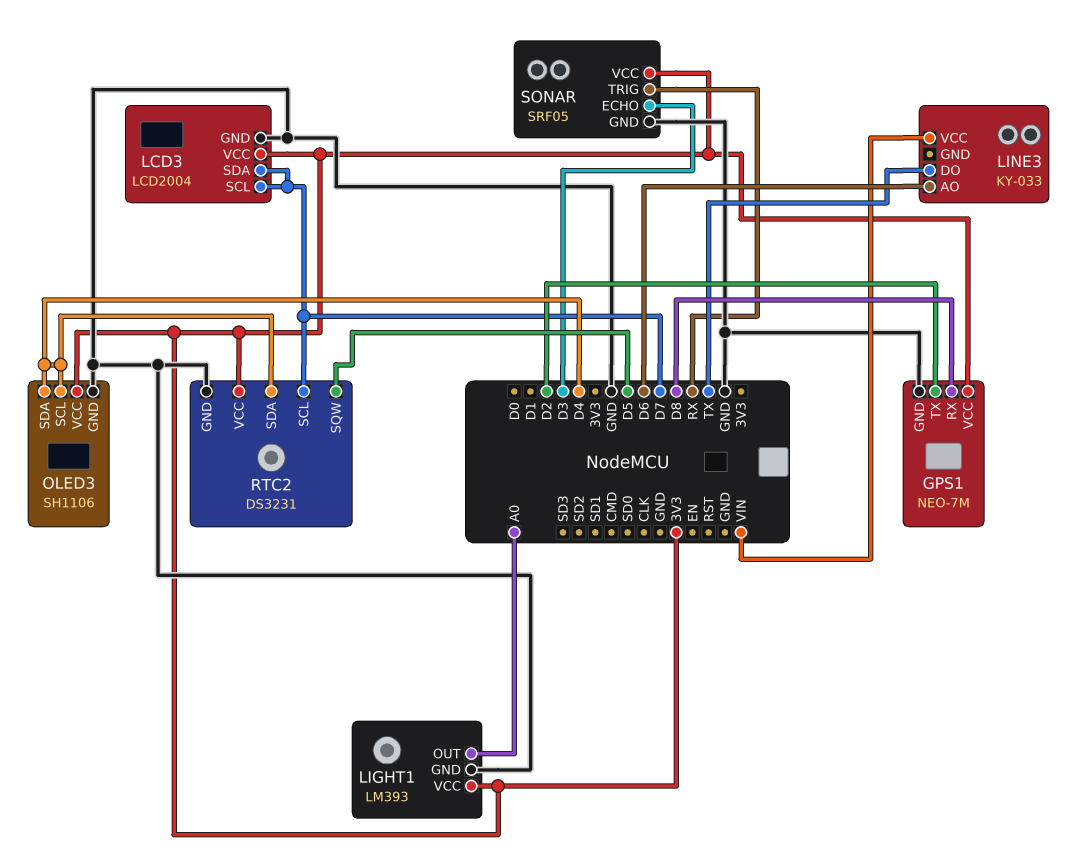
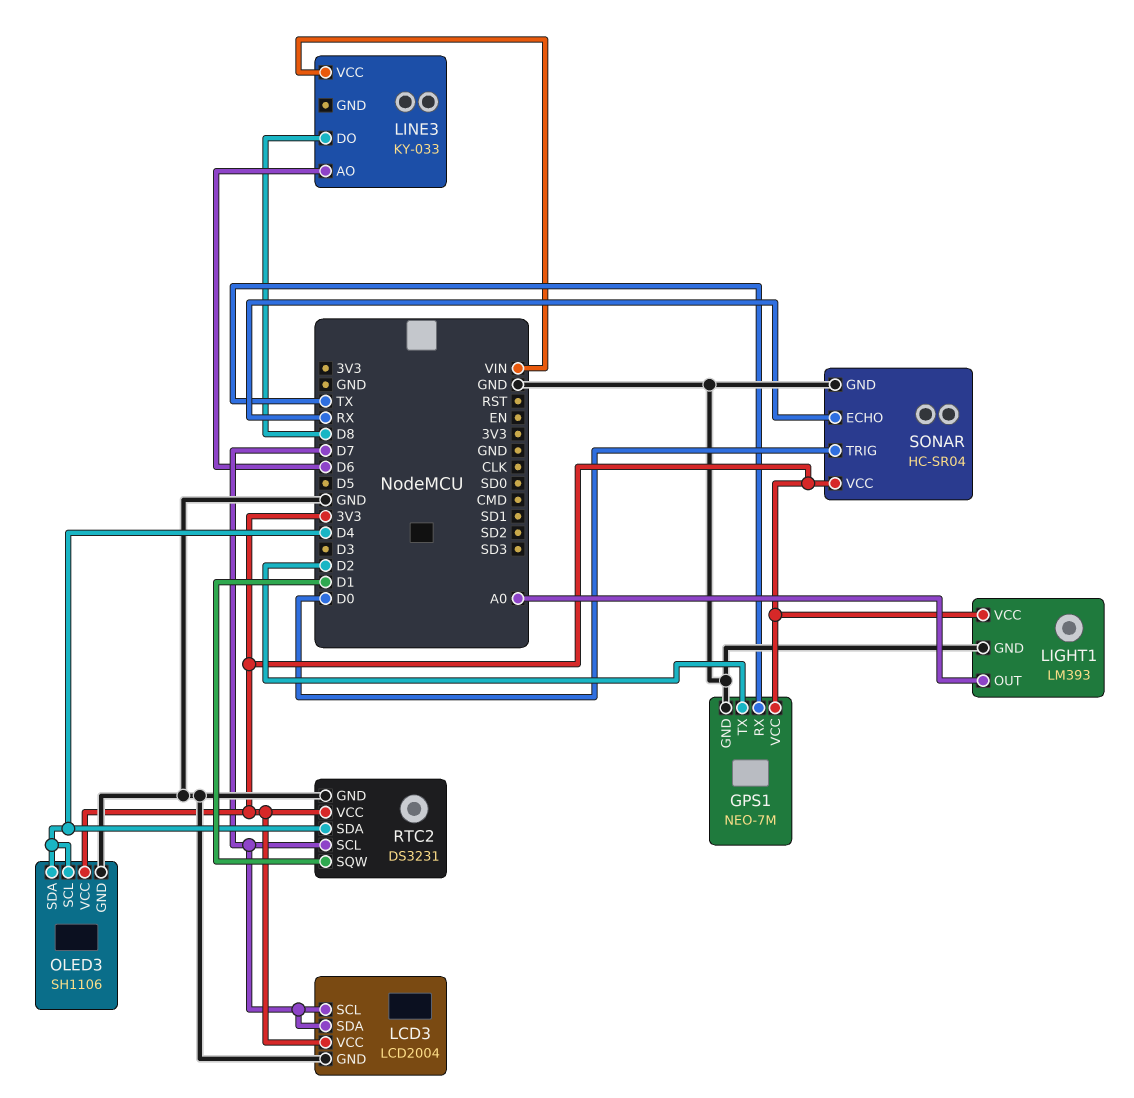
GPS1 pin RX: D8 -> TX
LINE3 pin DO: TX -> D8
RTC2 pin SQW: D5 -> D1
SONAR: SRF05 -> HC-SR04
SONAR pin ECHO: D3 -> RX
SONAR pin TRIG: RX -> D0

